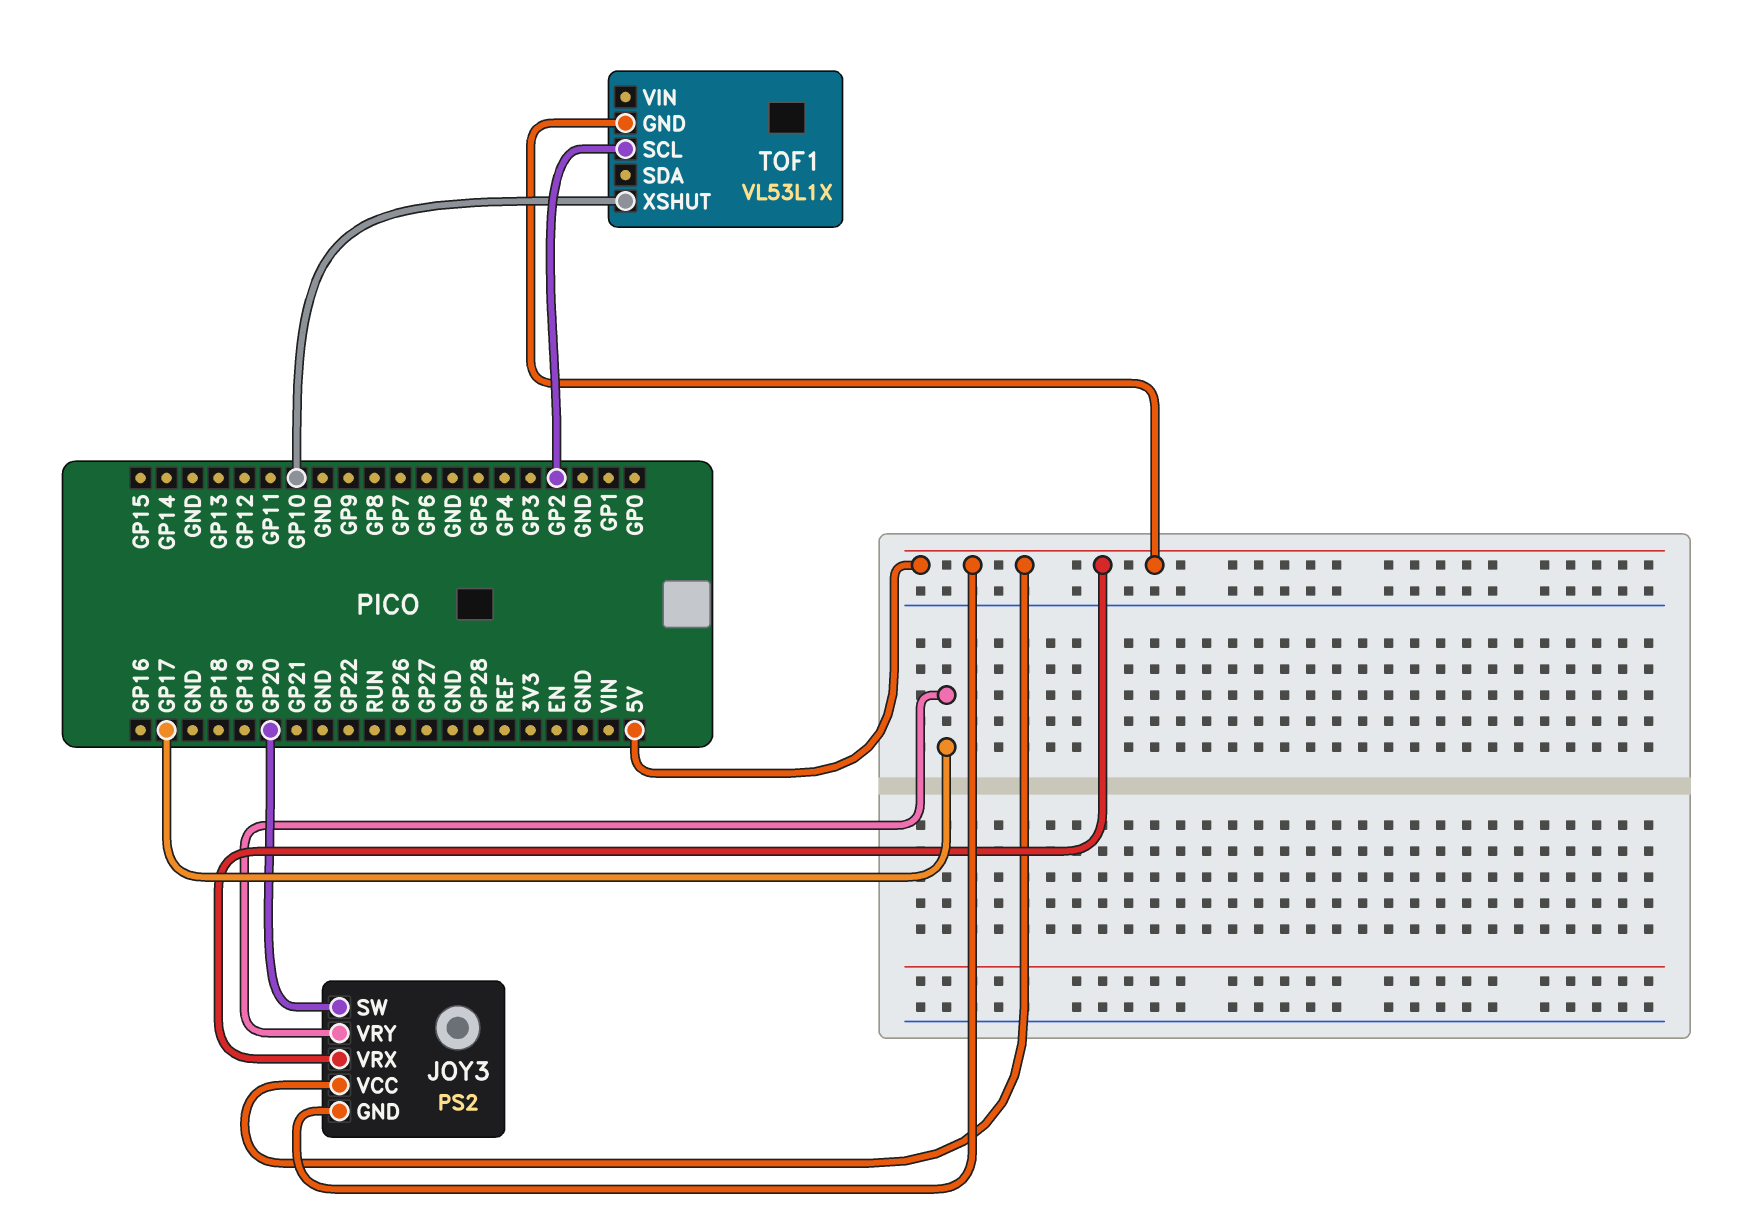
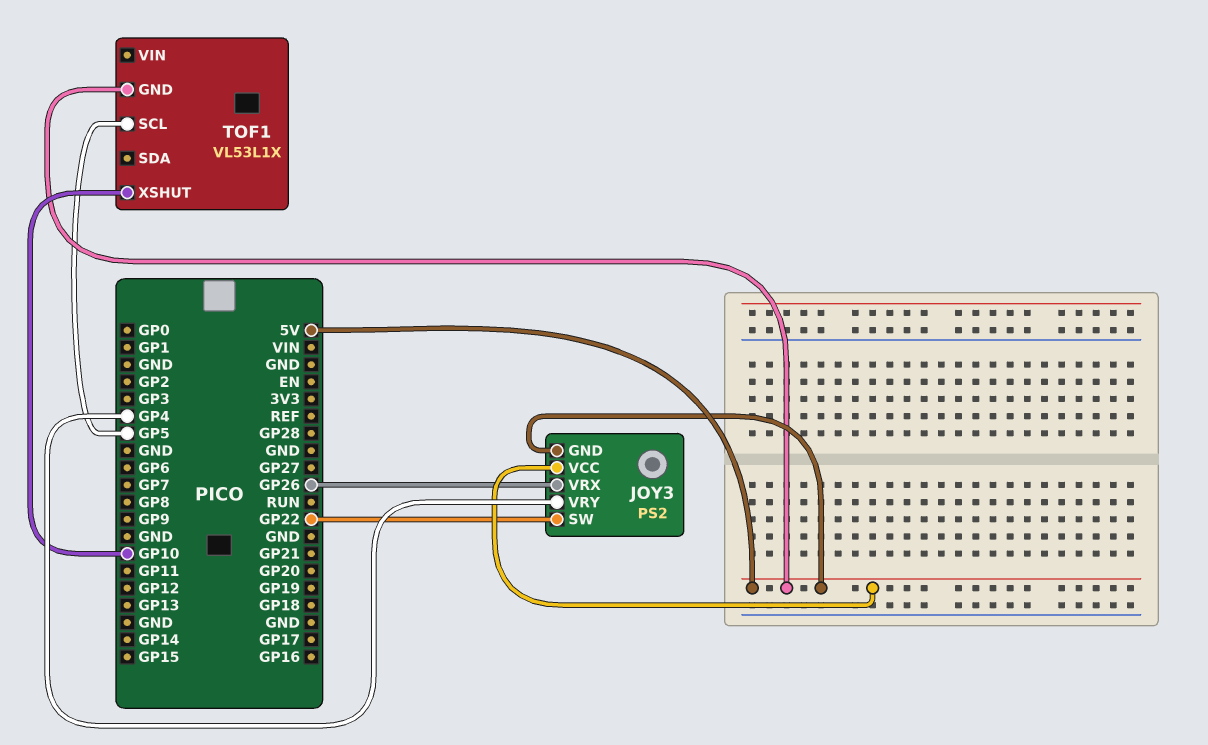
JOY3 pin SW: GP20 -> GP22
JOY3 pin VRX: 5V -> GP26
JOY3 pin VRY: GP17 -> GP4
TOF1 pin SCL: GP2 -> GP5

